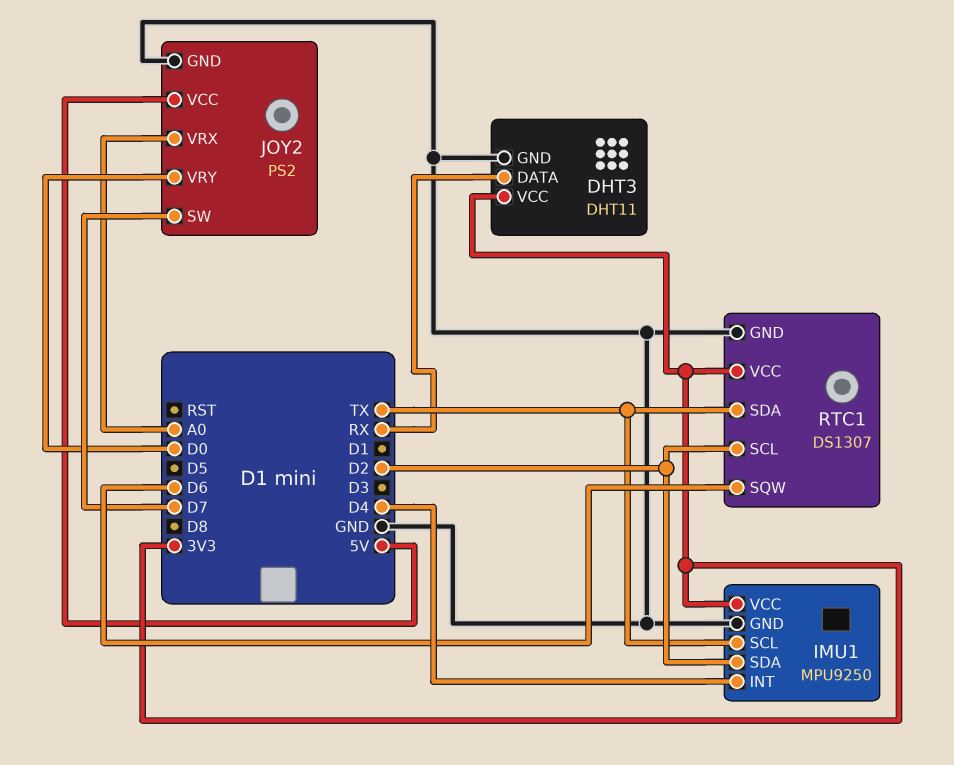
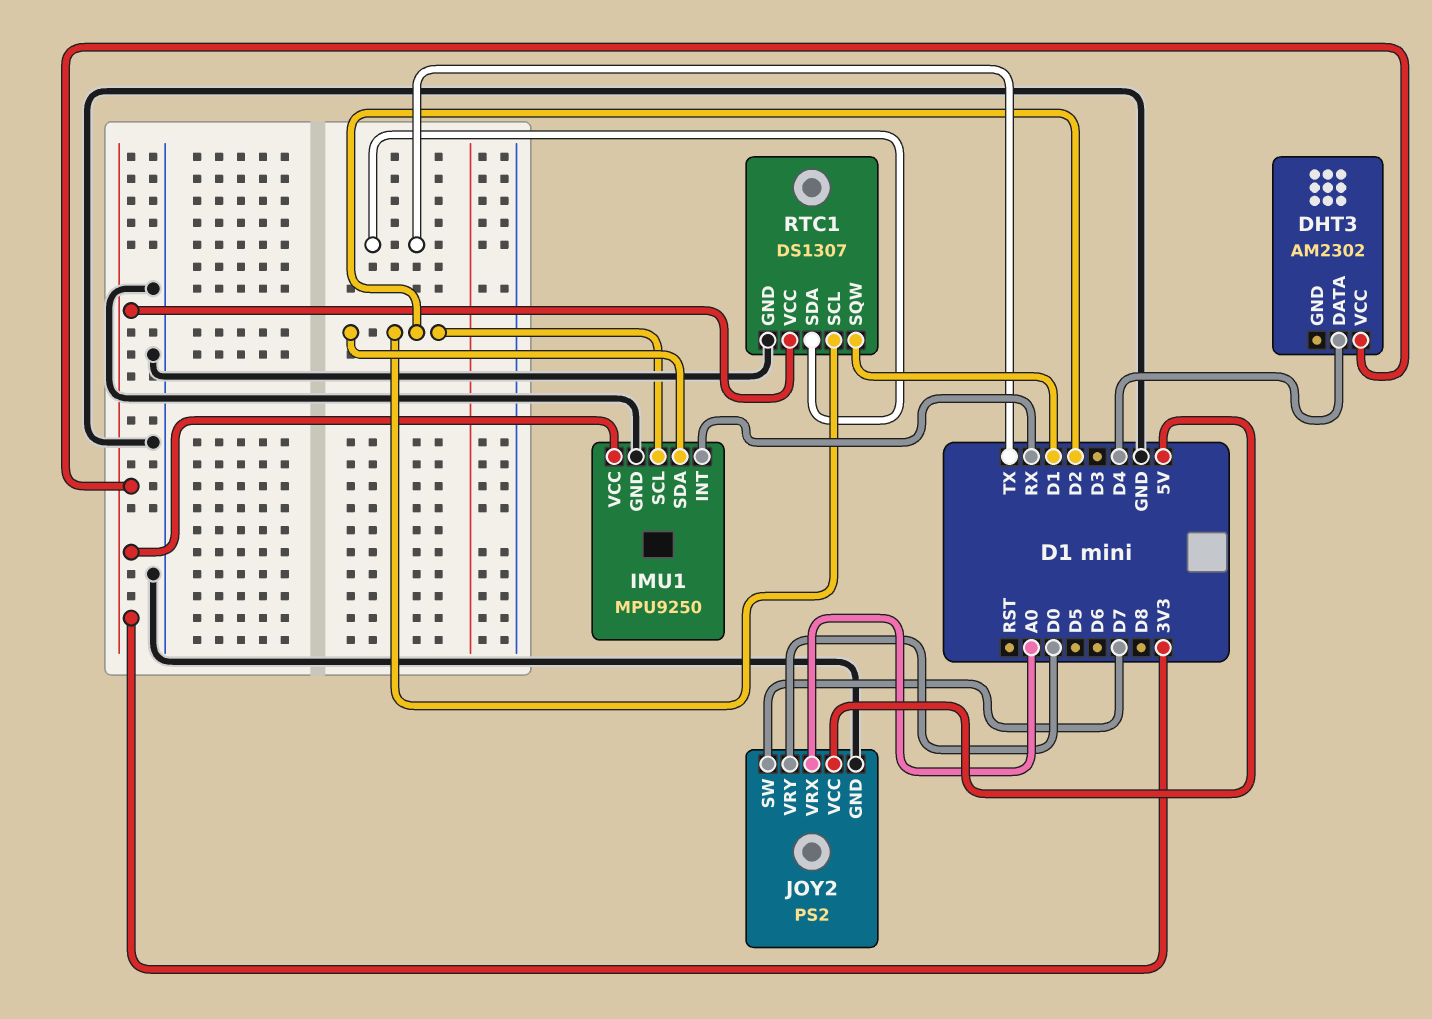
DHT3: DHT11 -> AM2302
DHT3 pin DATA: RX -> D4
DHT3 pin GND: GND -> none
IMU1 pin INT: D4 -> RX
IMU1 pin SCL: TX -> D2
RTC1 pin SQW: D6 -> D1

